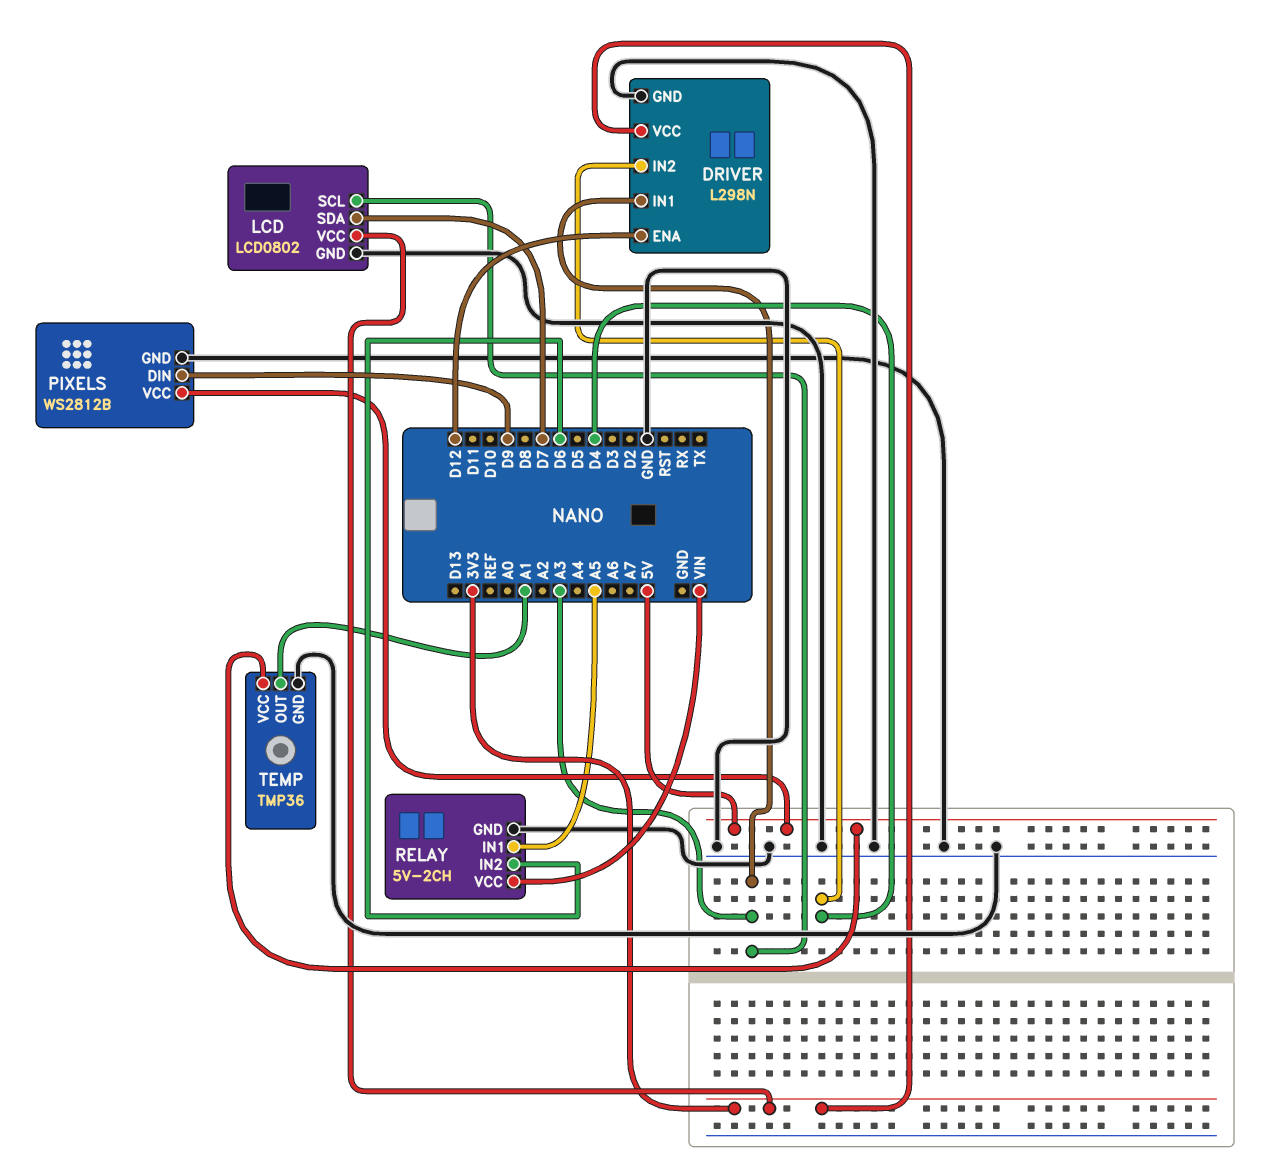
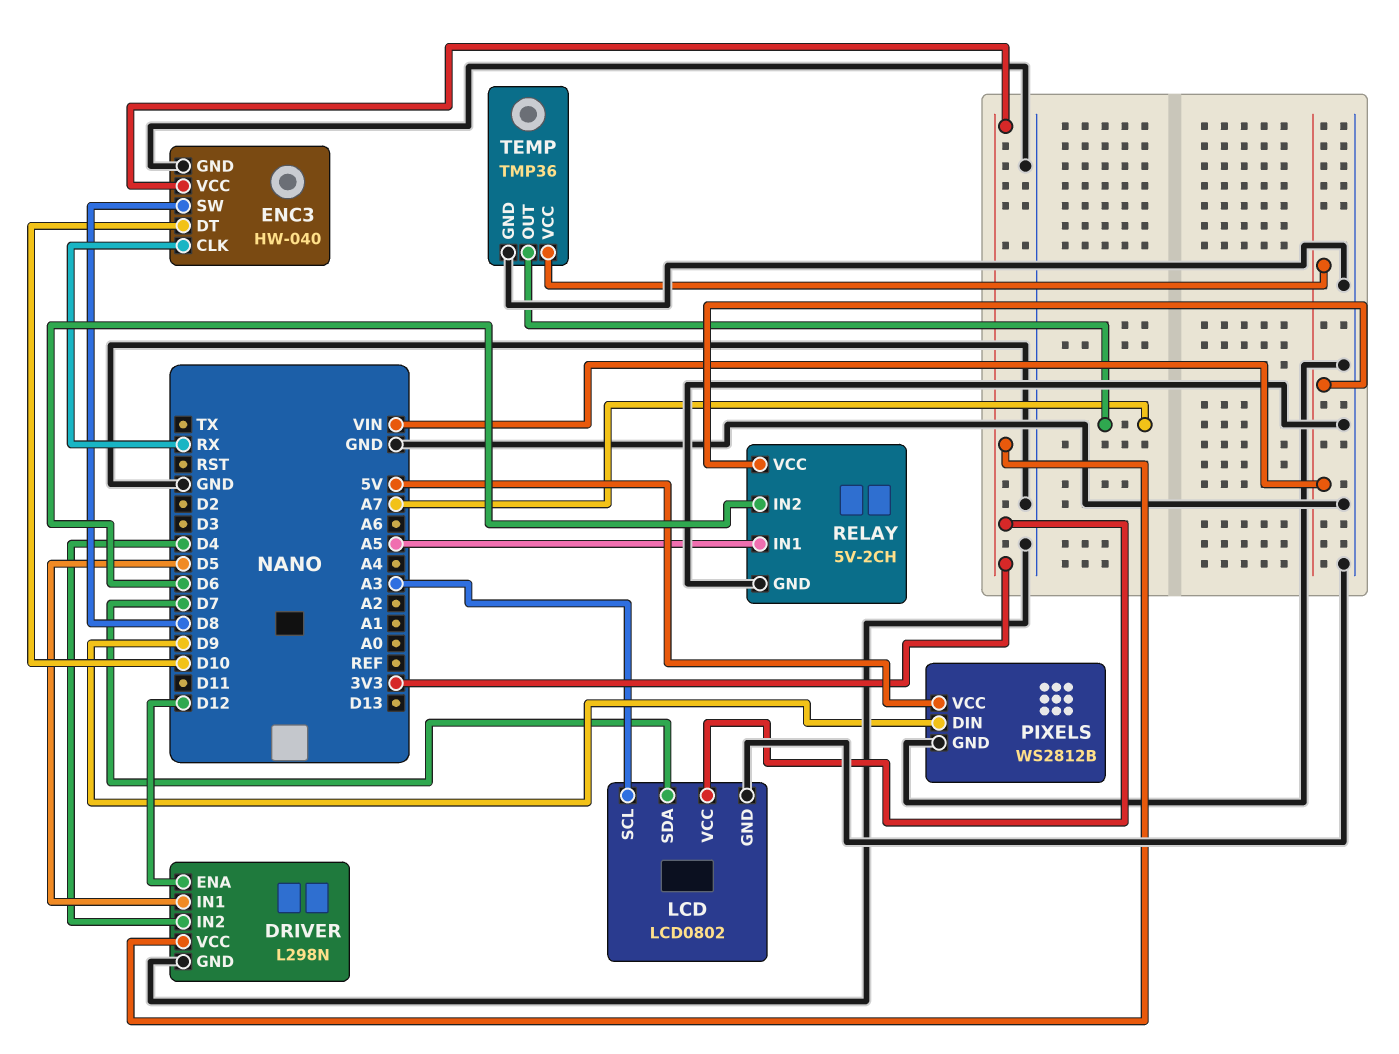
DRIVER pin IN1: A3 -> D5
ENC3: none -> HW-040
ENC3 pin CLK: none -> RX
ENC3 pin DT: none -> D10
ENC3 pin GND: none -> GND
ENC3 pin SW: none -> D8
ENC3 pin VCC: none -> 3V3
TEMP pin OUT: A1 -> A7
TEMP pin VCC: 5V -> VIN

